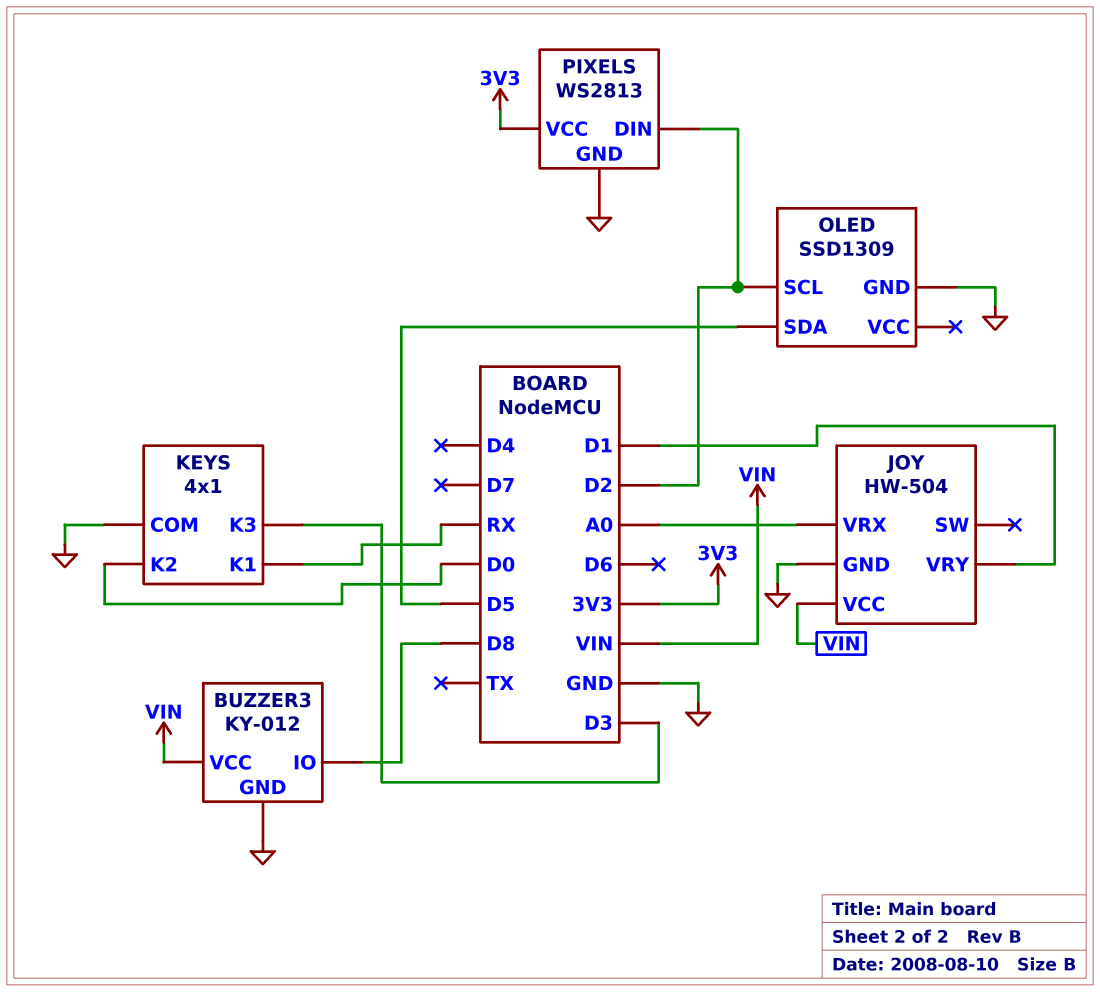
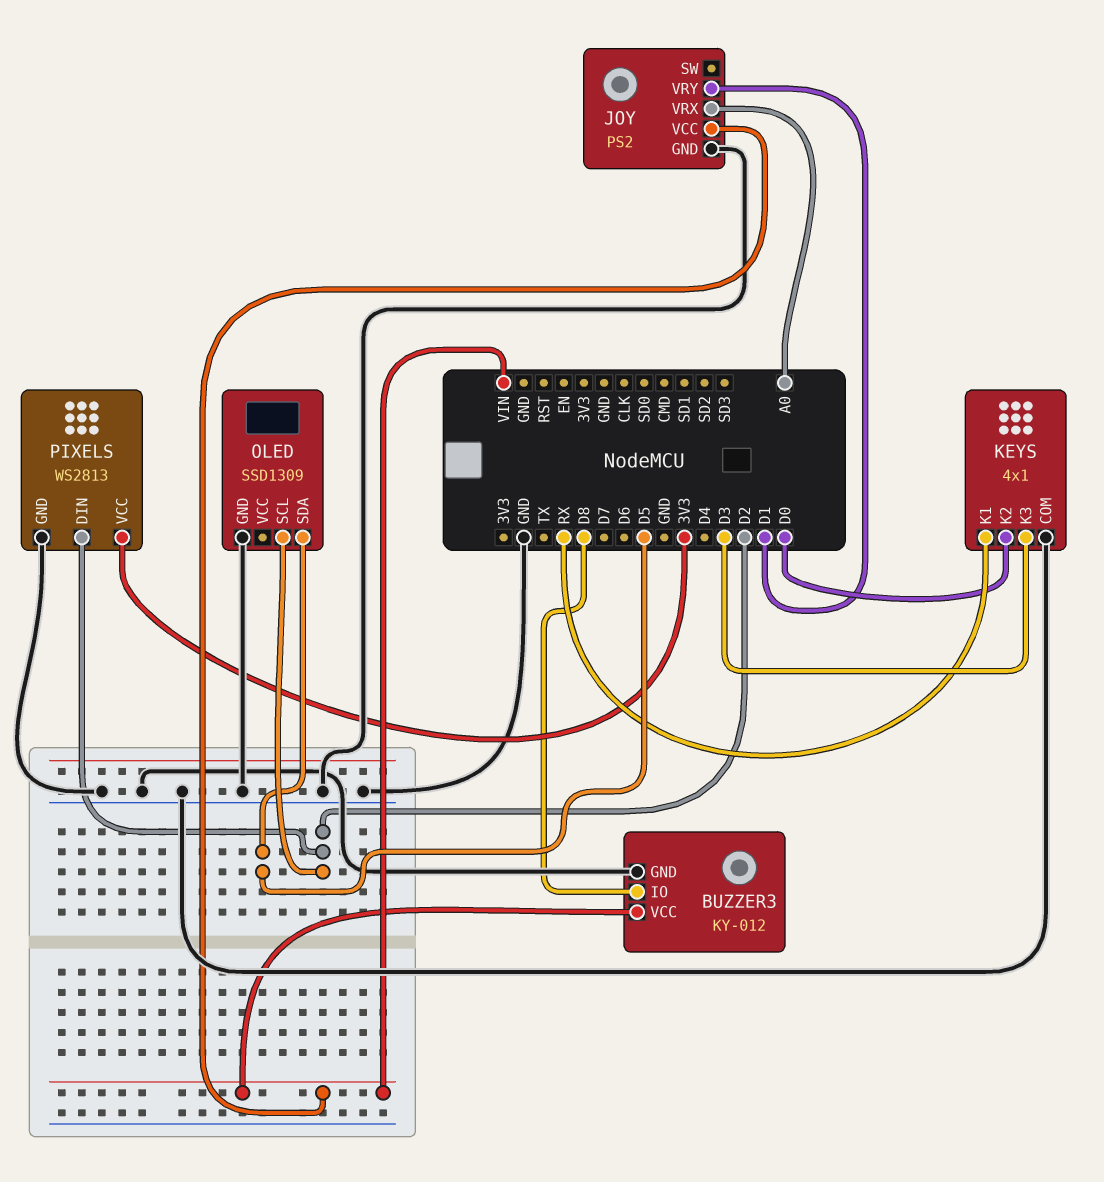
JOY: HW-504 -> PS2

